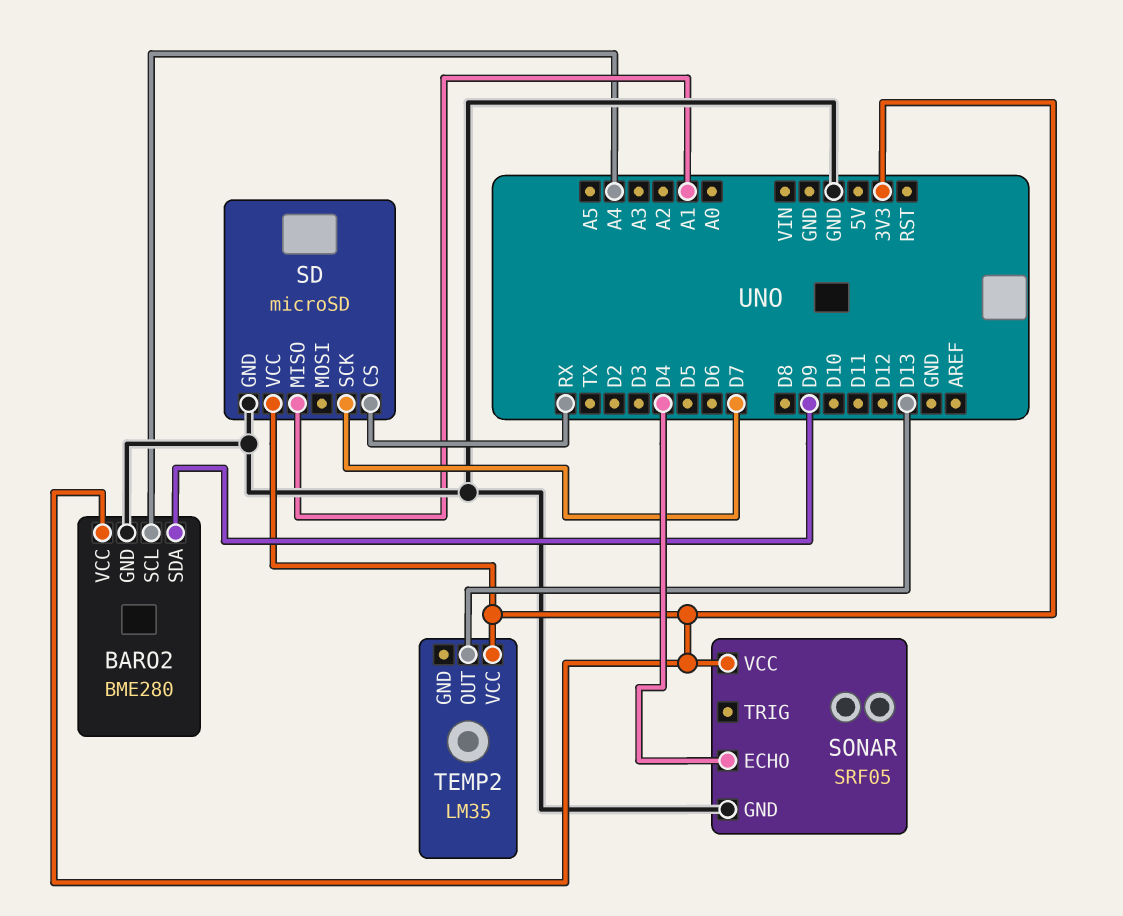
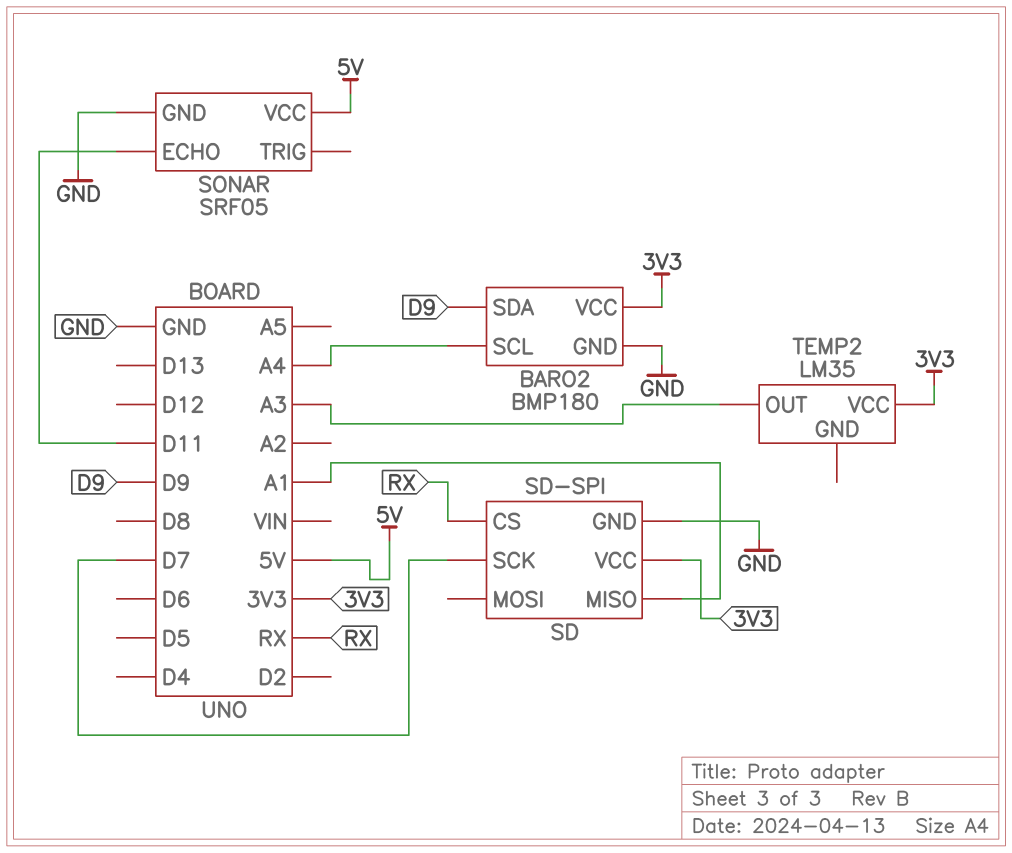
BARO2: BME280 -> BMP180
SD: microSD -> SD-SPI
SONAR pin ECHO: D4 -> D11
SONAR pin VCC: 3V3 -> 5V
TEMP2 pin OUT: D13 -> A3

